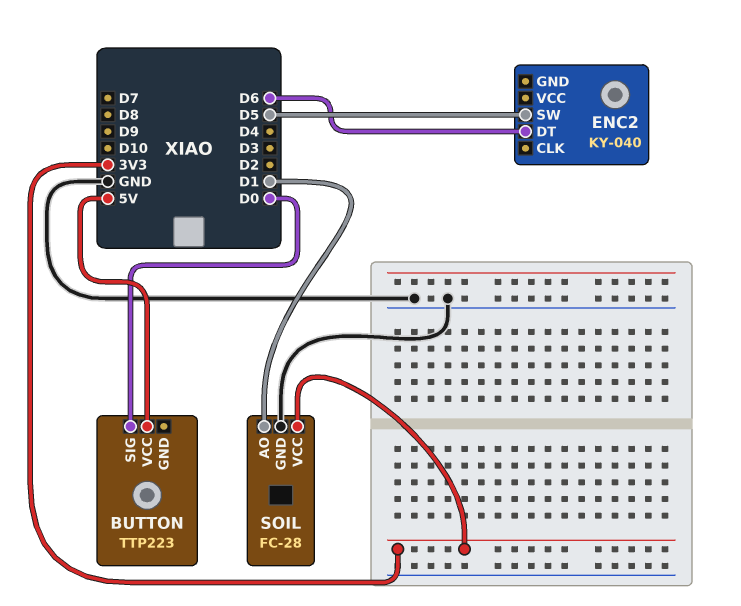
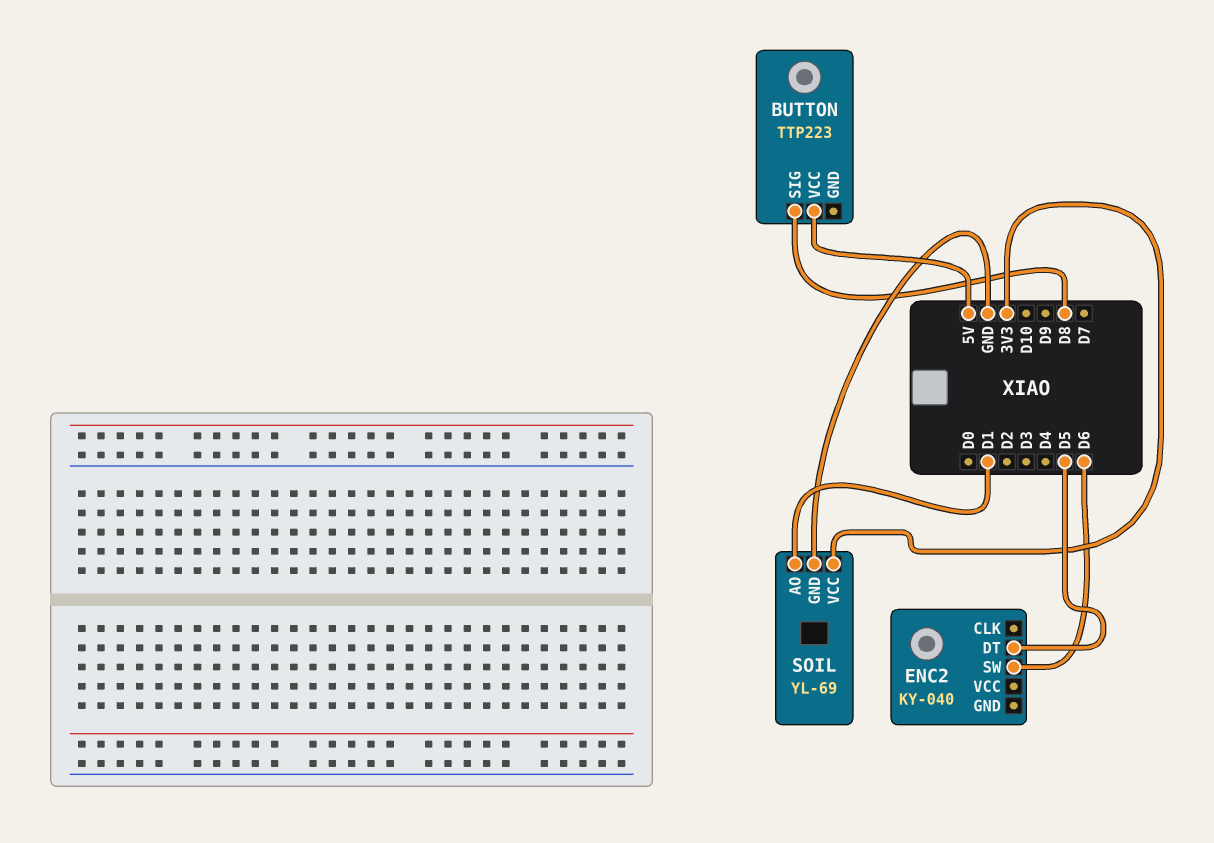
BUTTON pin SIG: D0 -> D8
ENC2 pin DT: D6 -> D5
ENC2 pin SW: D5 -> D6
SOIL: FC-28 -> YL-69

